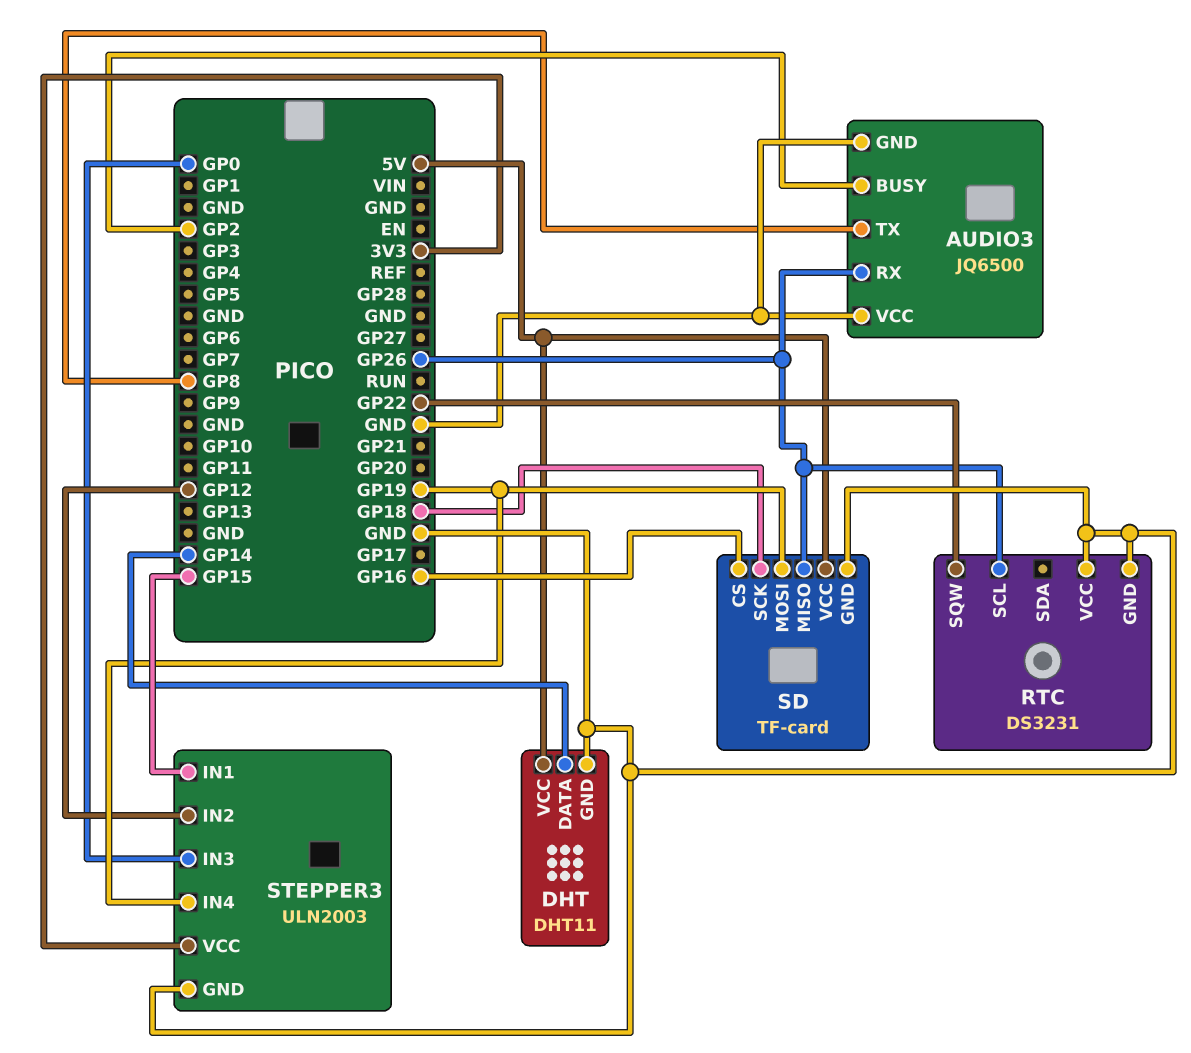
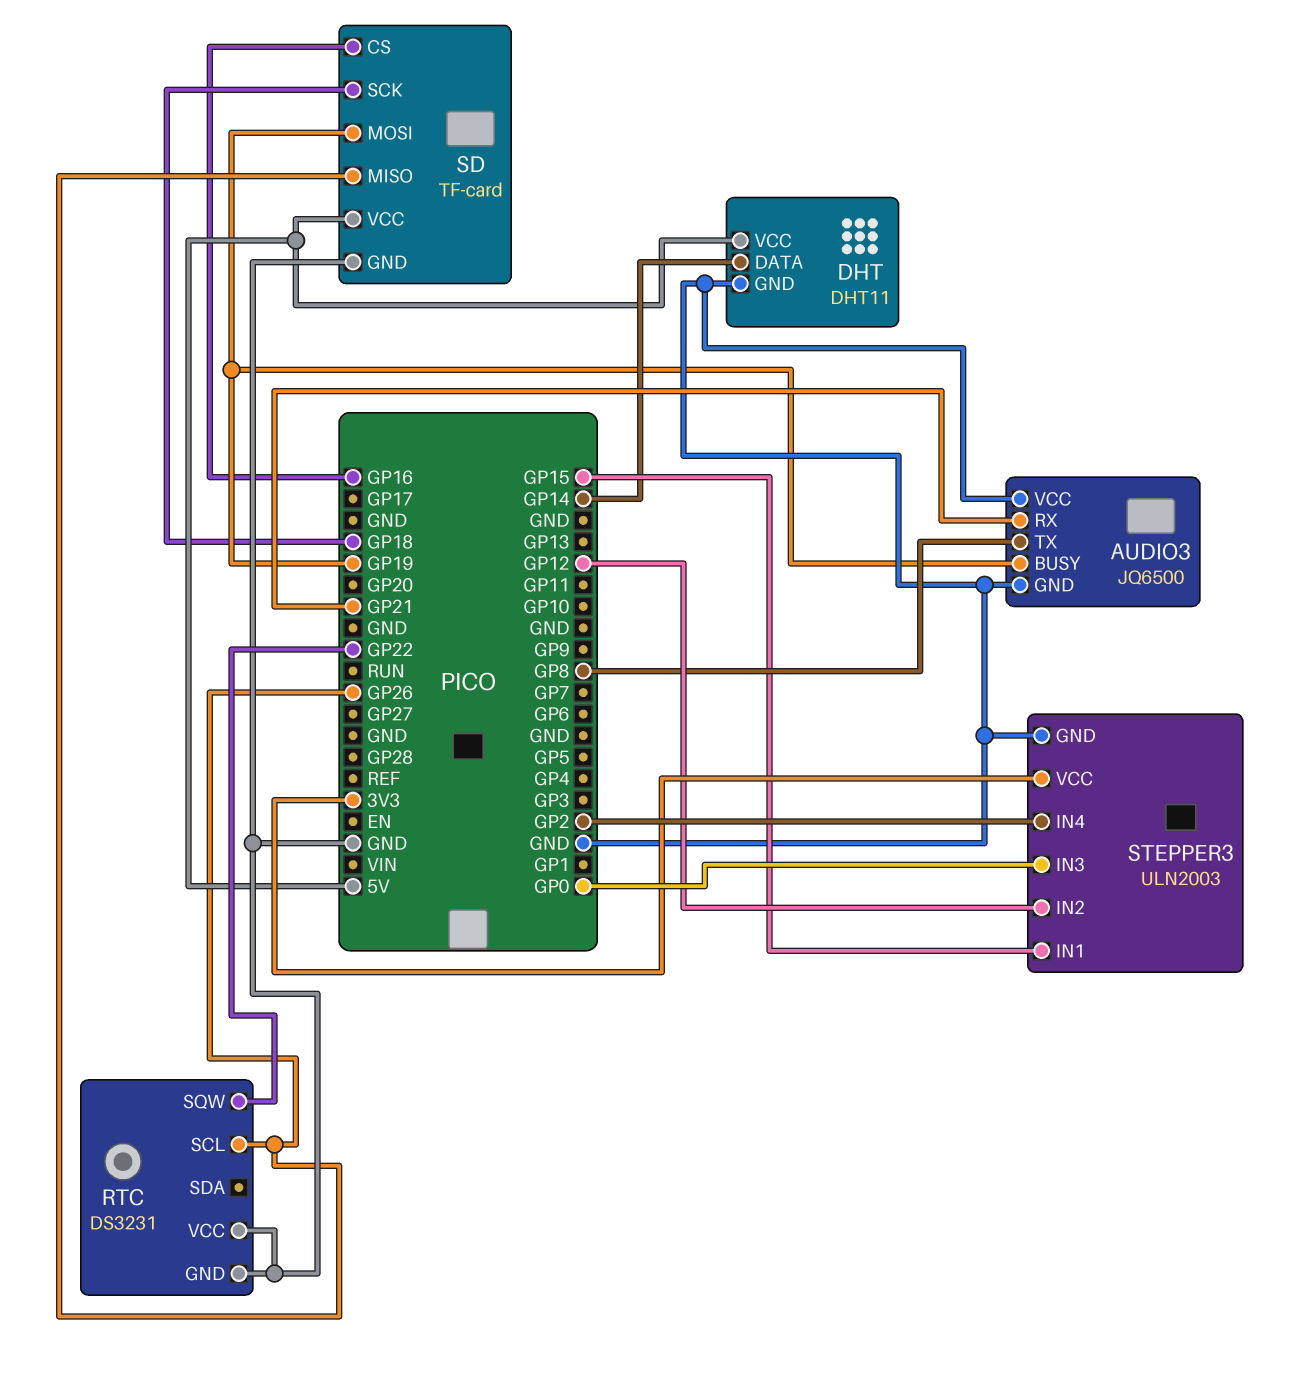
AUDIO3 pin BUSY: GP2 -> GP19
AUDIO3 pin RX: GP26 -> GP21
STEPPER3 pin IN4: GP19 -> GP2

